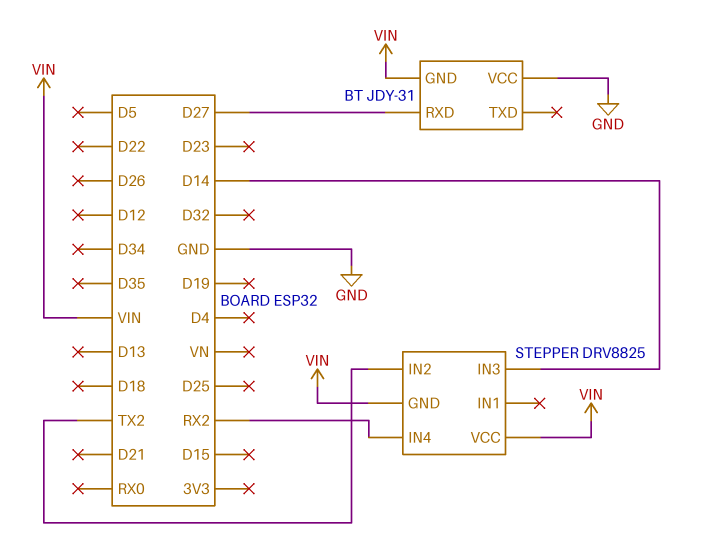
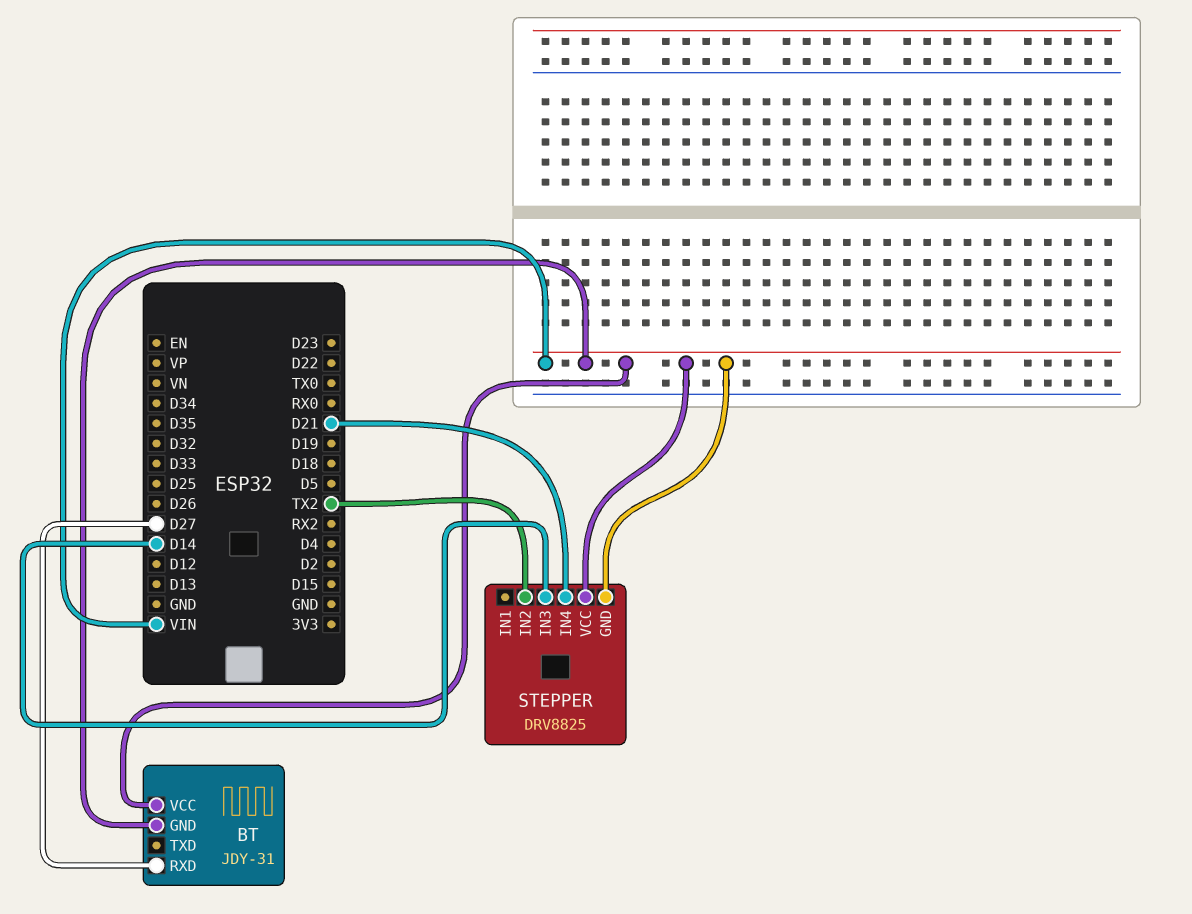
BT pin VCC: GND -> VIN
STEPPER pin IN4: RX2 -> D21

